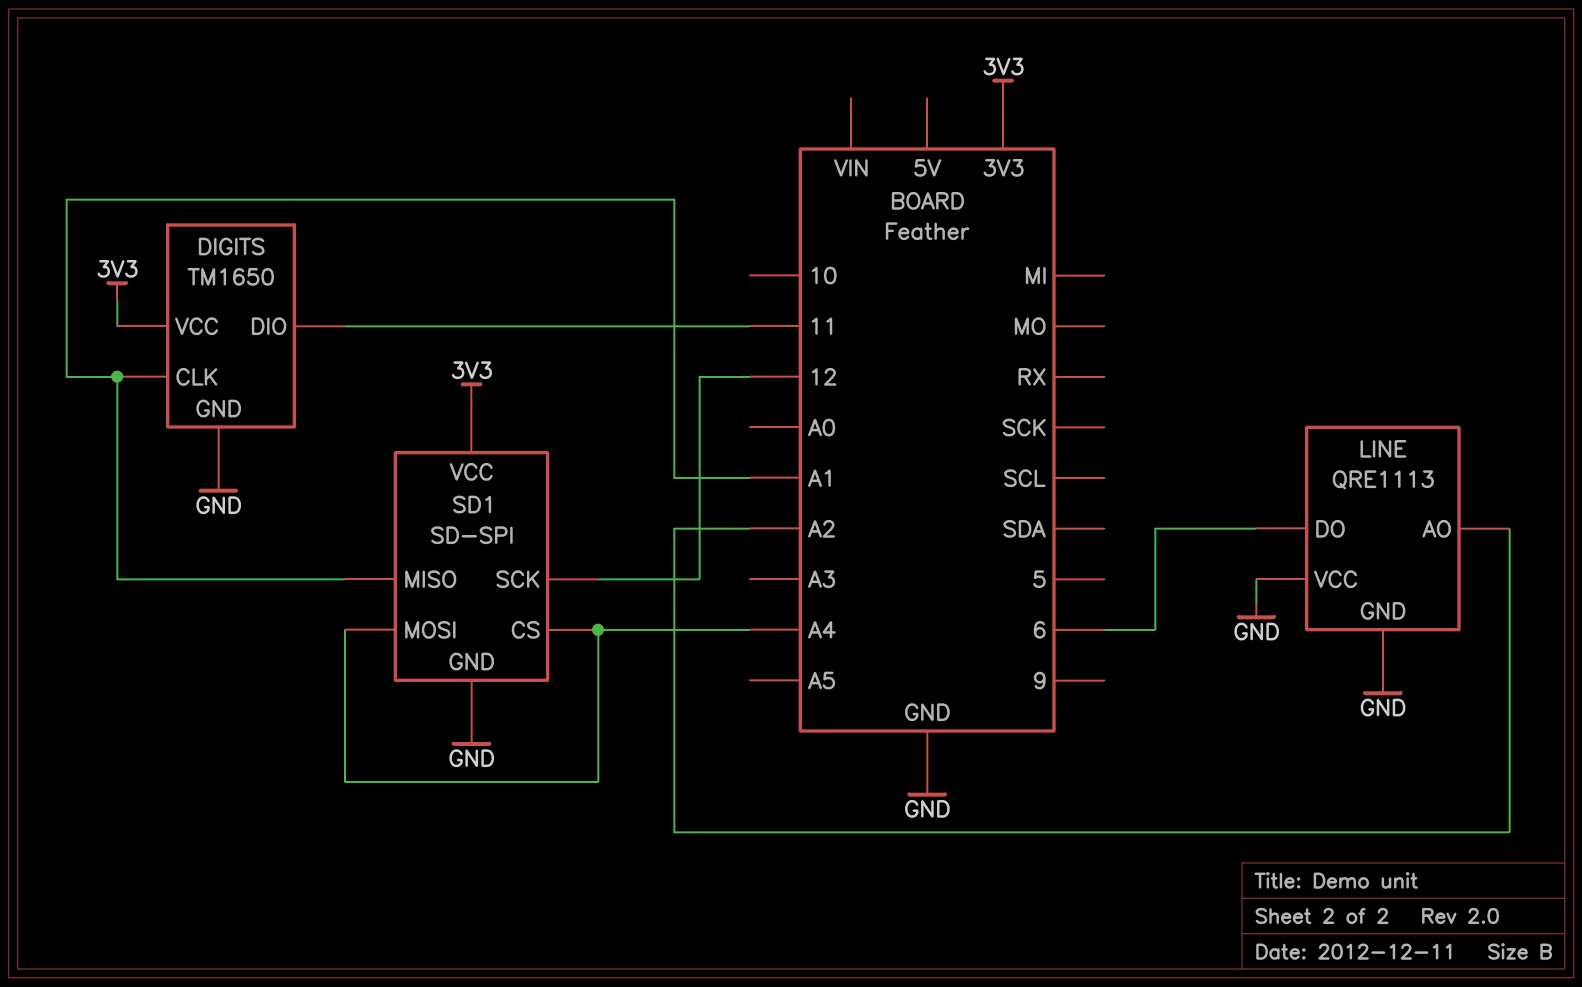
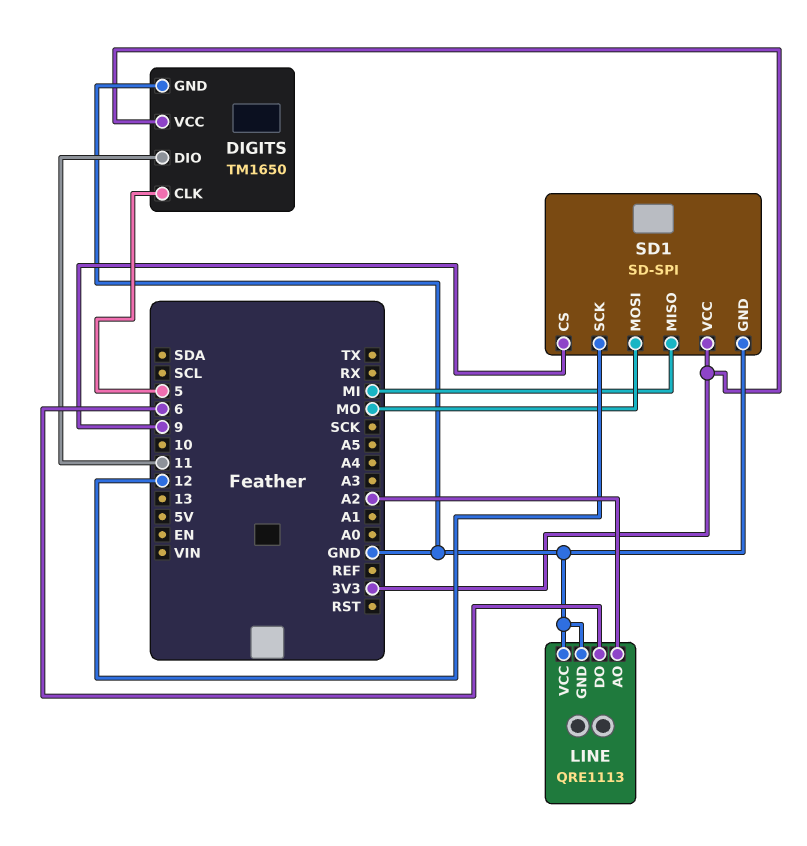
DIGITS pin CLK: A1 -> 5
SD1 pin CS: A4 -> 9
SD1 pin MISO: A1 -> MI
SD1 pin MOSI: A4 -> MO

